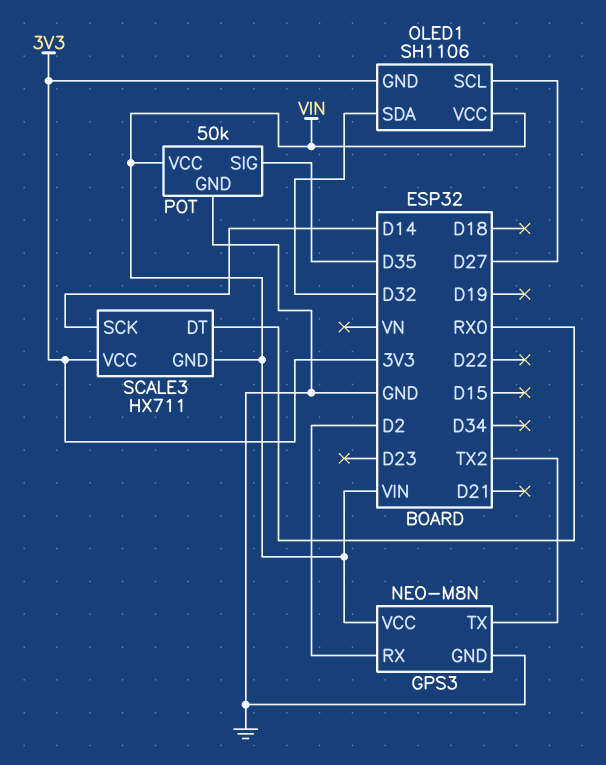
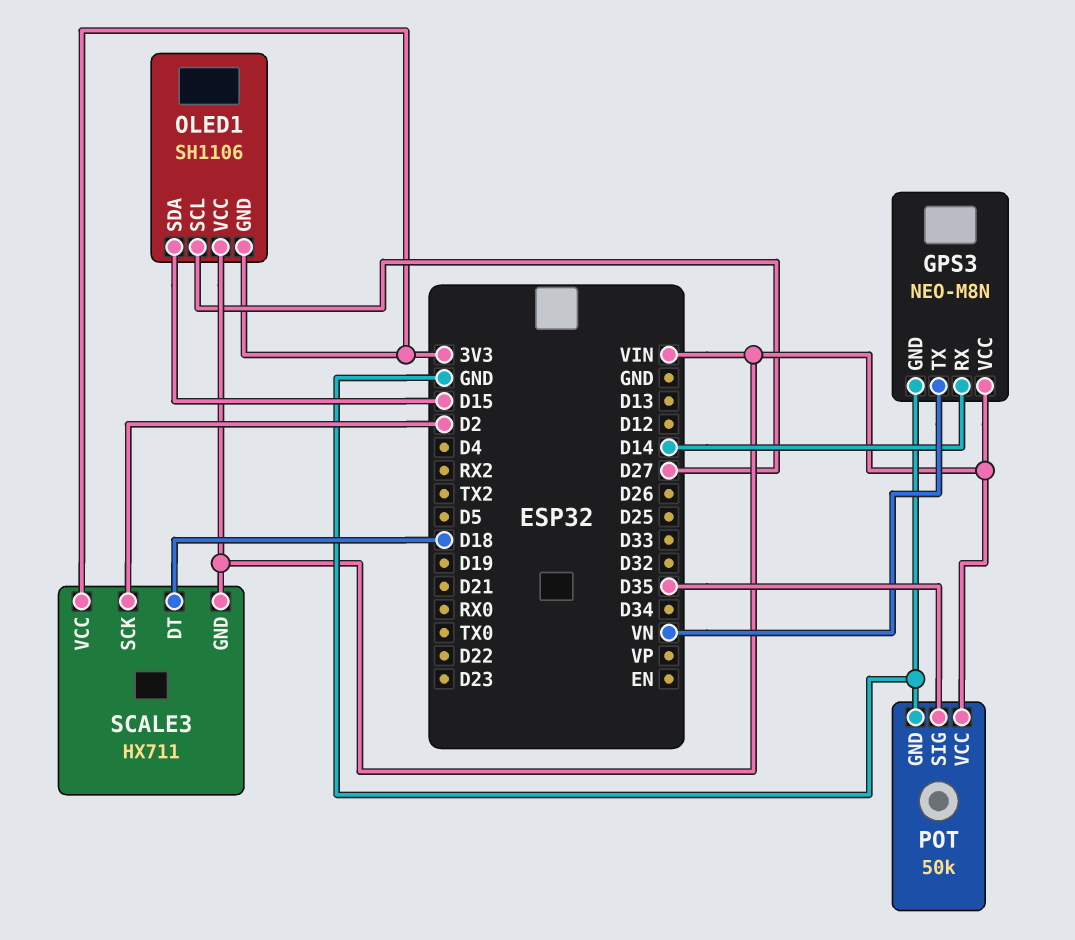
GPS3 pin RX: D2 -> D14
GPS3 pin TX: TX2 -> VN
OLED1 pin SDA: D32 -> D15
SCALE3 pin DT: RX0 -> D18
SCALE3 pin SCK: D14 -> D2

